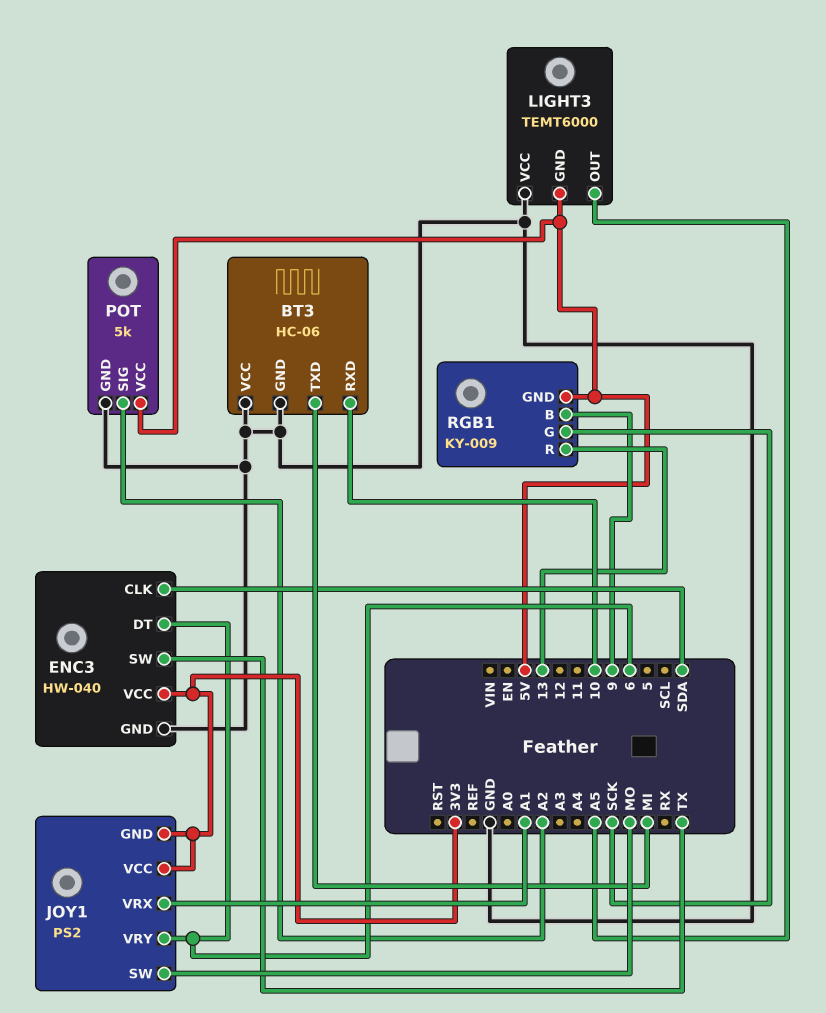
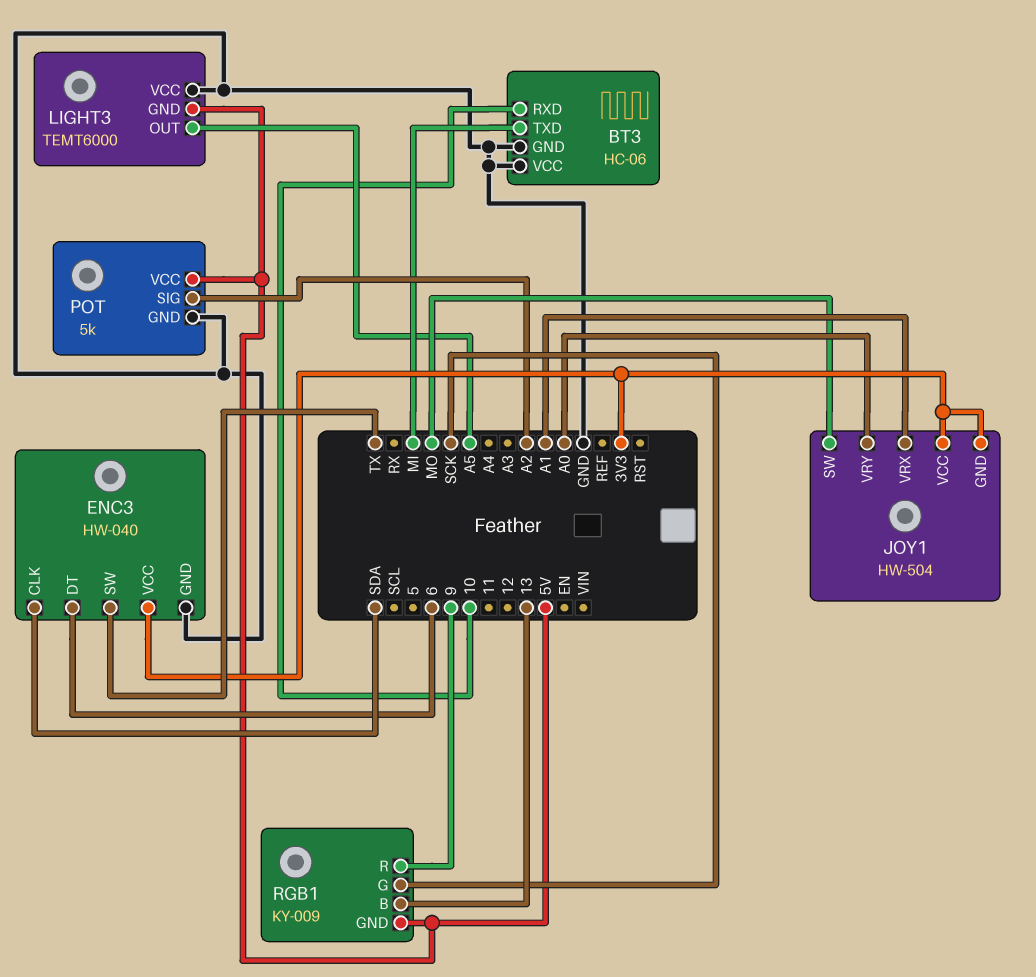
JOY1: PS2 -> HW-504
JOY1 pin VRY: 6 -> A0
RGB1 pin B: 9 -> 13
RGB1 pin R: 13 -> 9

